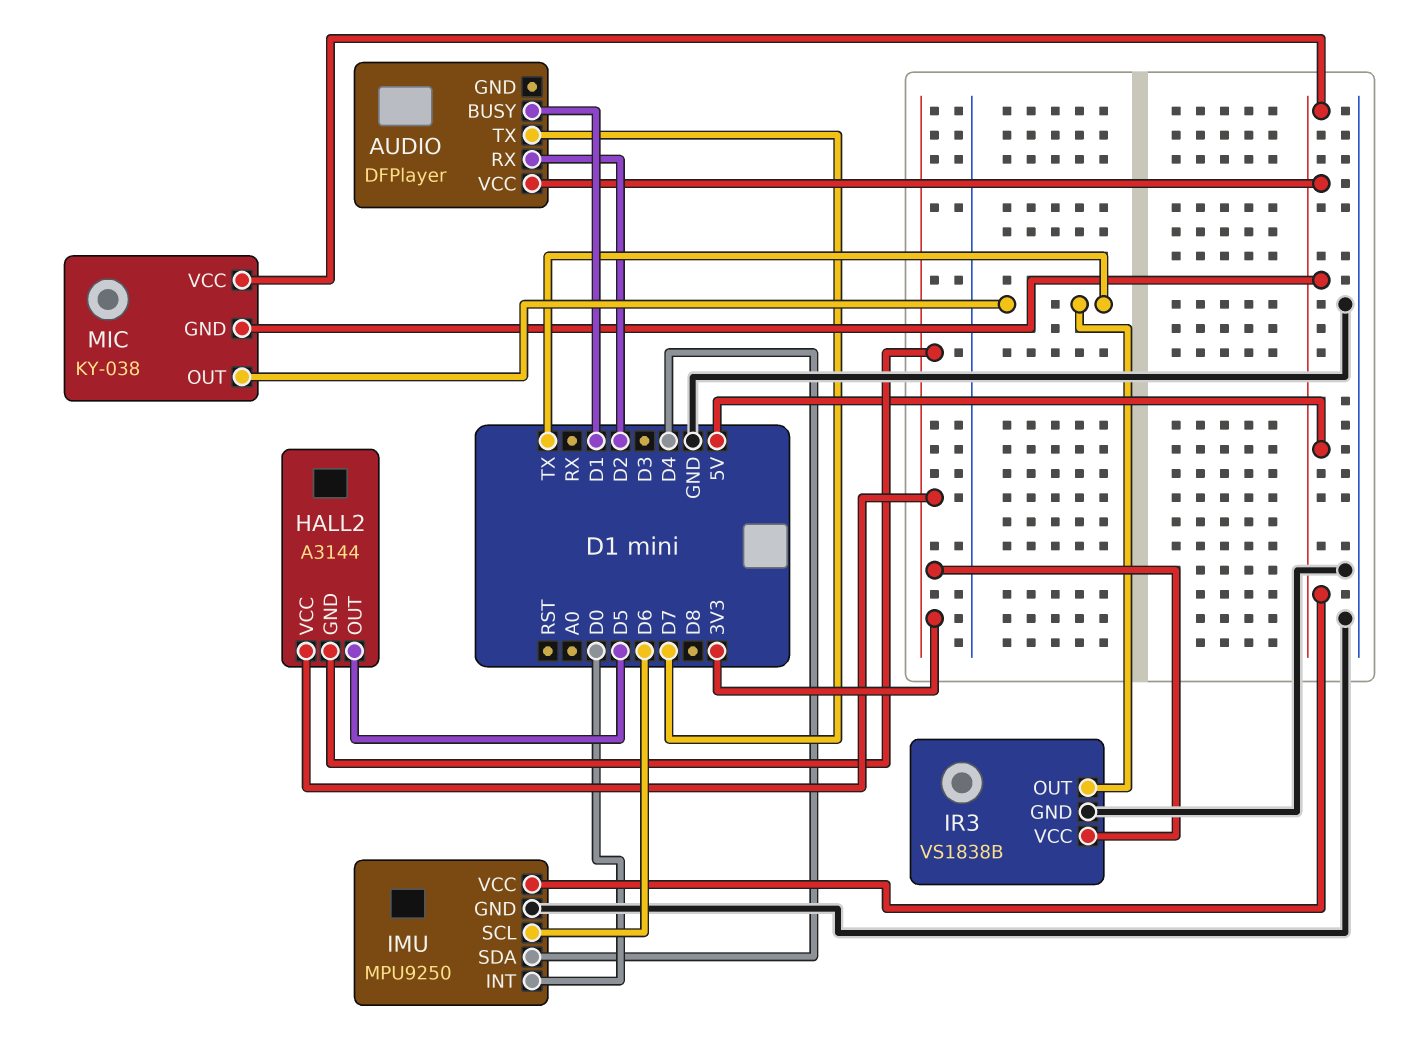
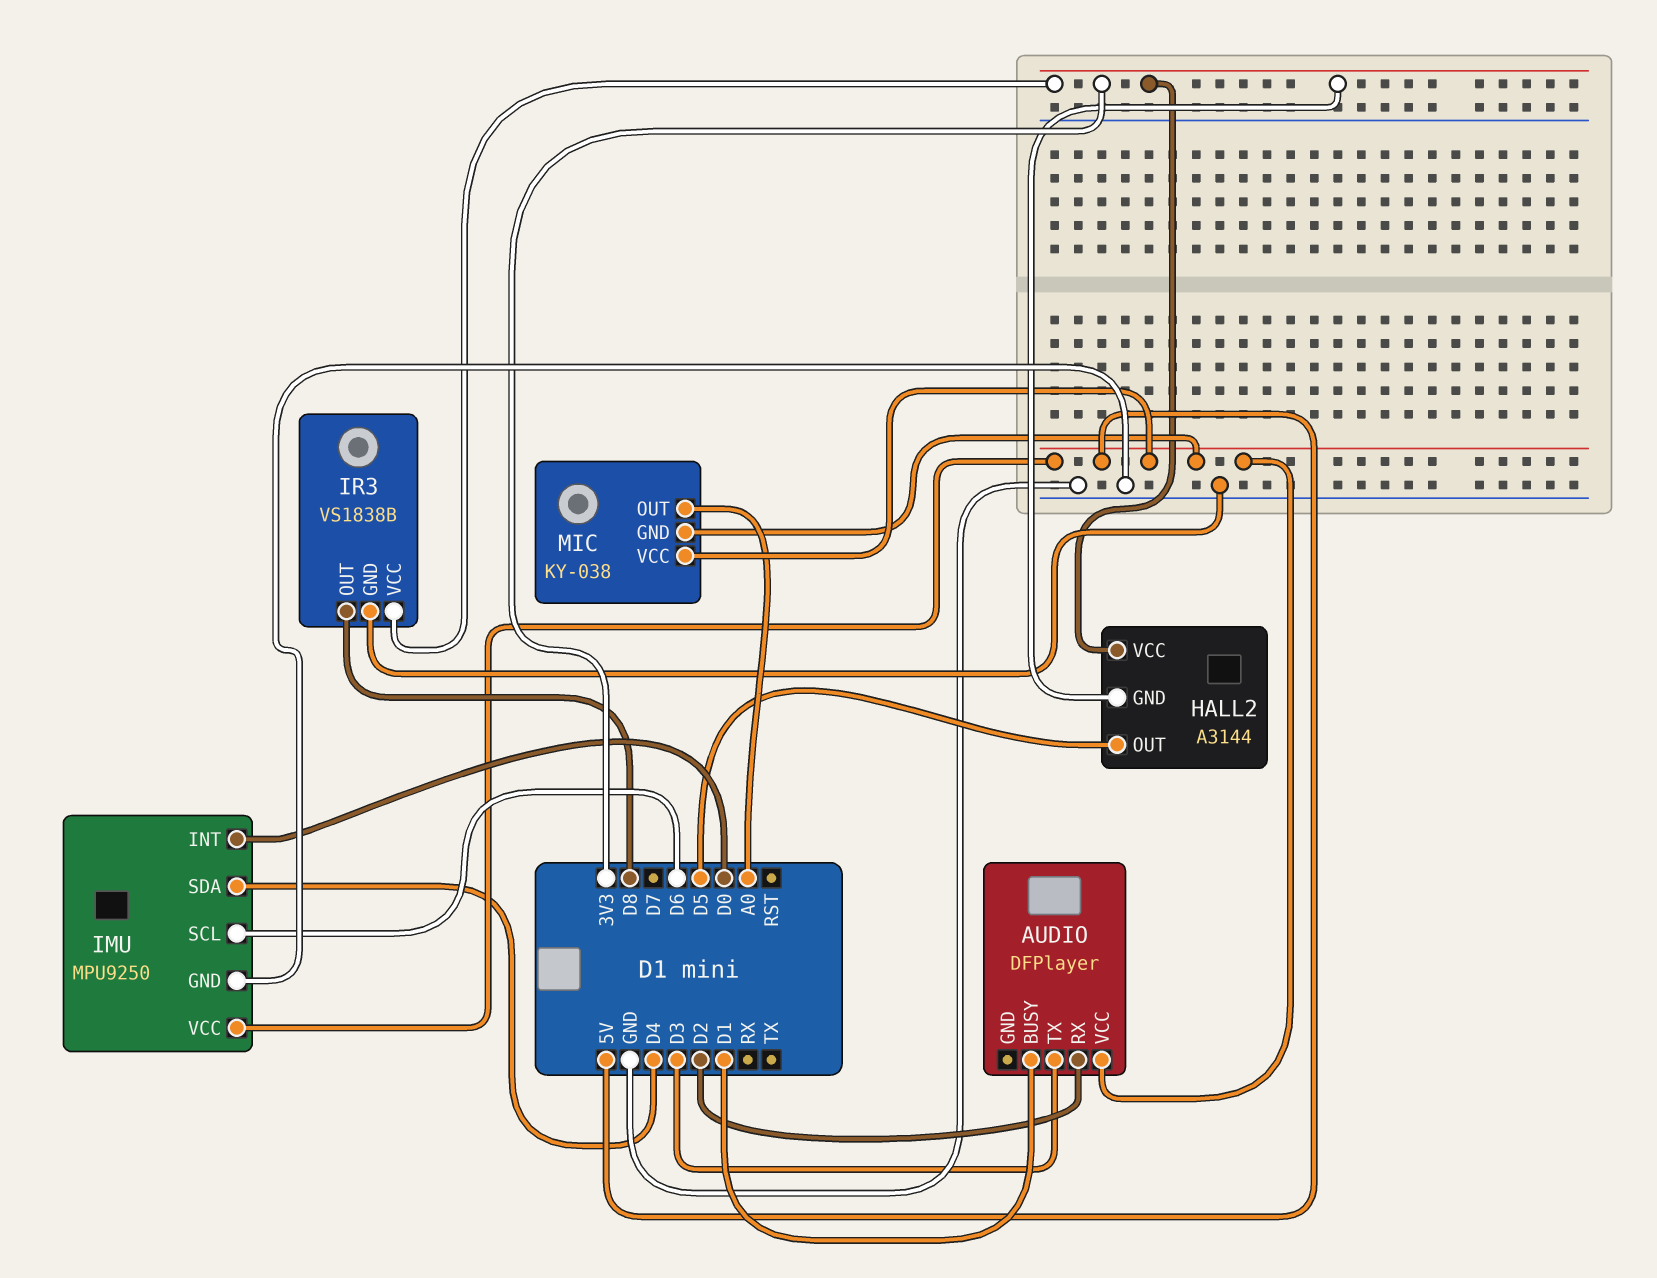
AUDIO pin TX: D7 -> D3
IR3 pin OUT: TX -> D8
MIC pin OUT: TX -> A0

